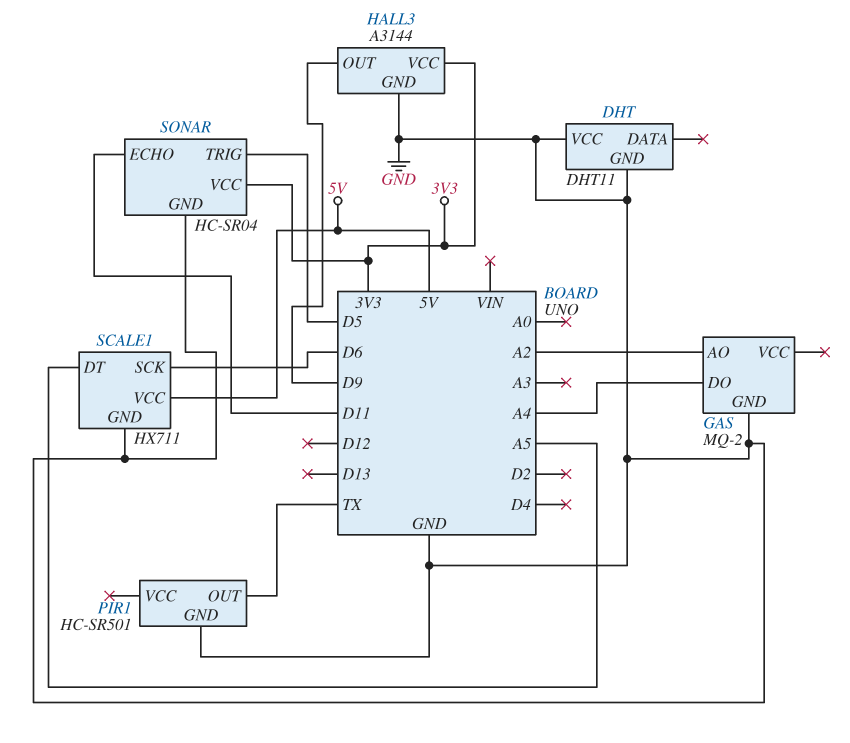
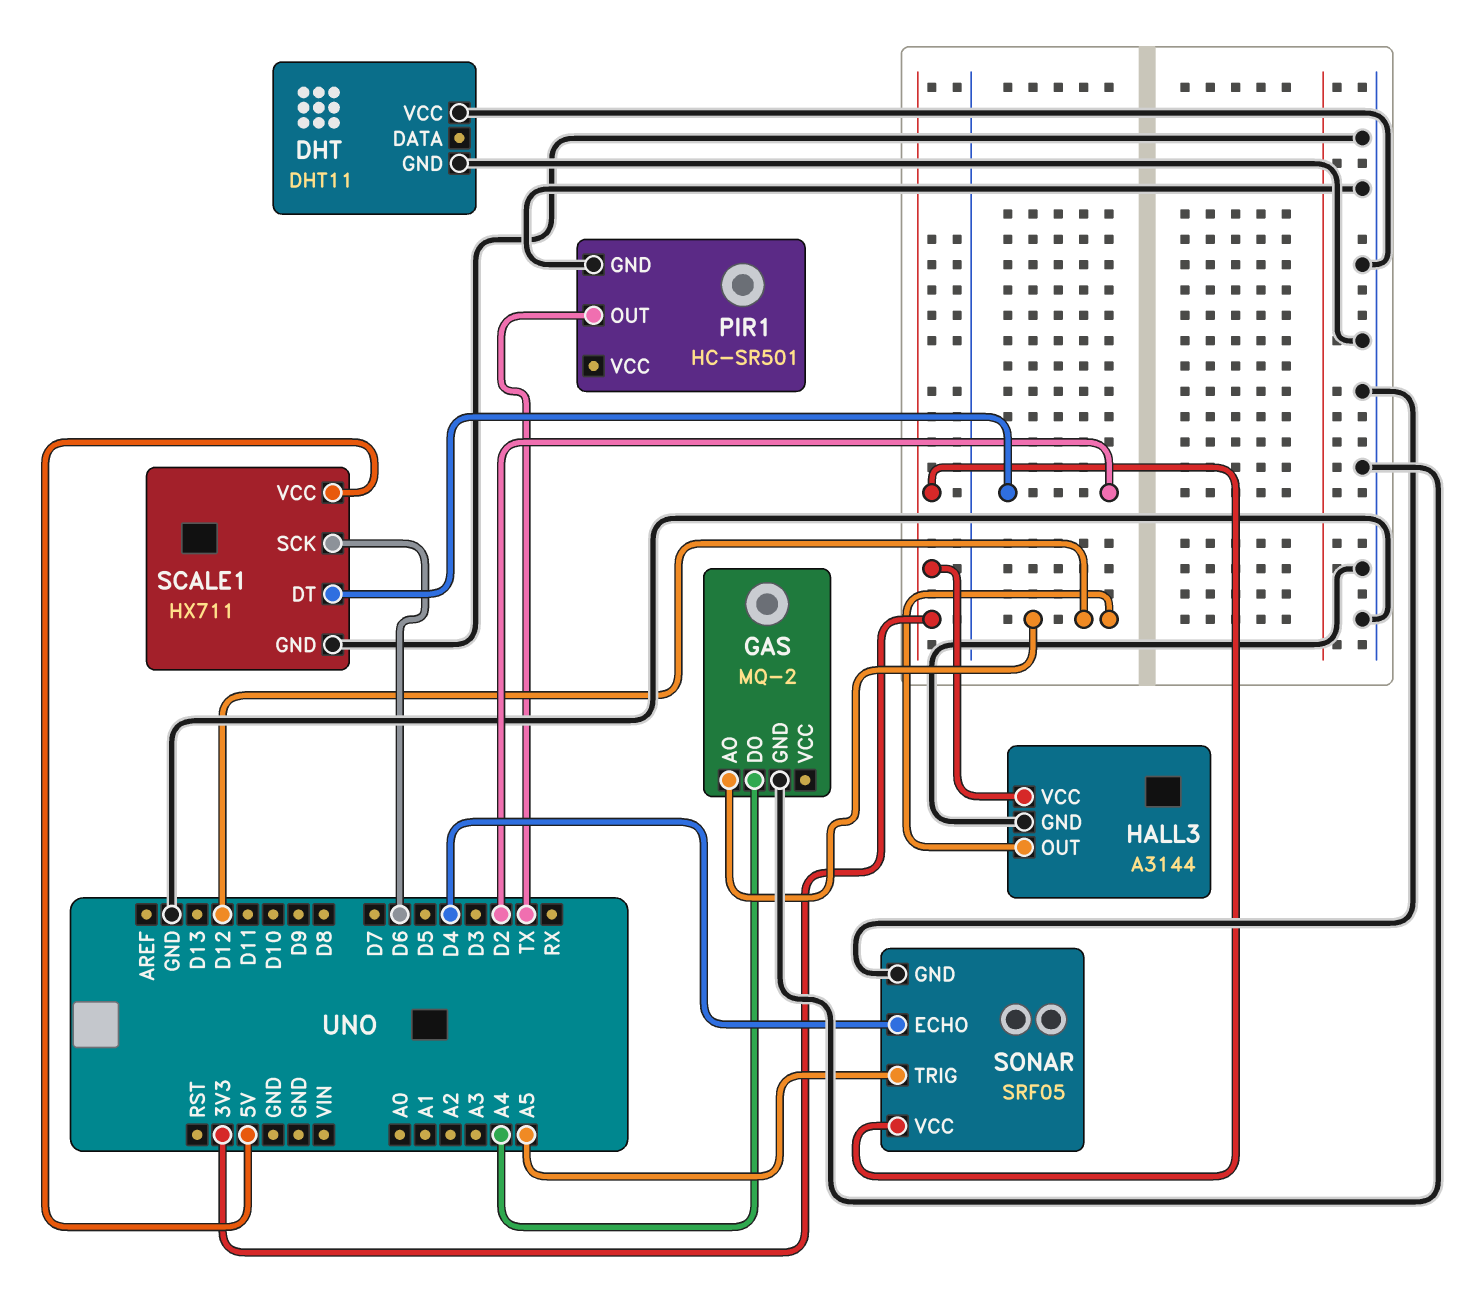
GAS pin AO: A2 -> D12
HALL3 pin OUT: D9 -> D12
SCALE1 pin DT: A5 -> D2
SONAR: HC-SR04 -> SRF05
SONAR pin ECHO: D11 -> D4
SONAR pin TRIG: D5 -> A5

